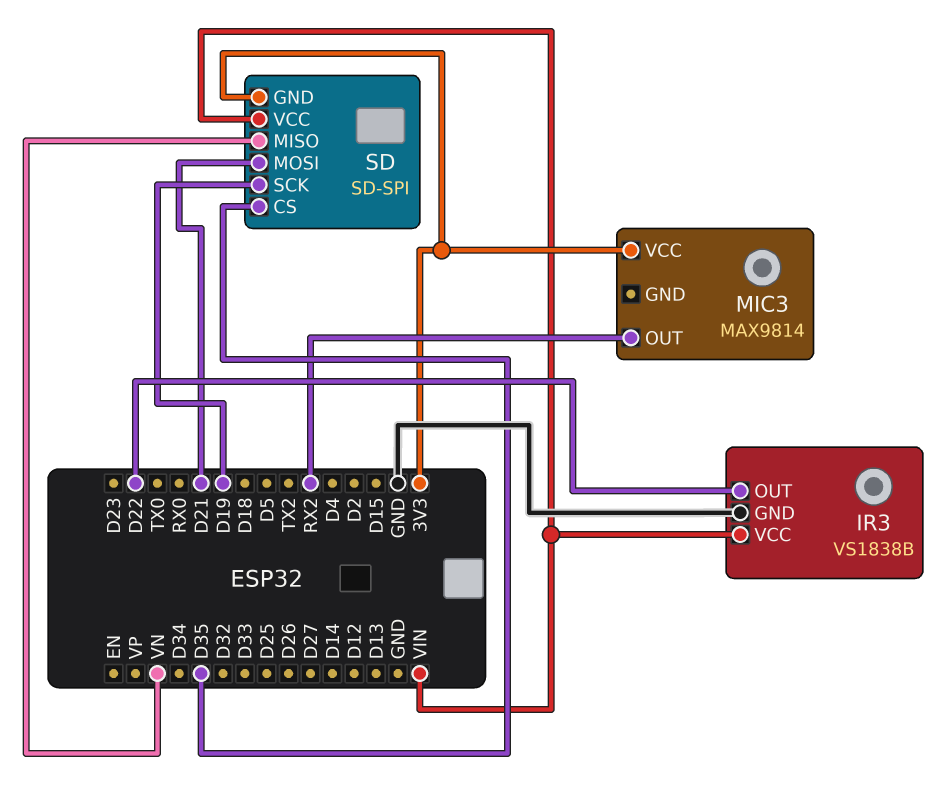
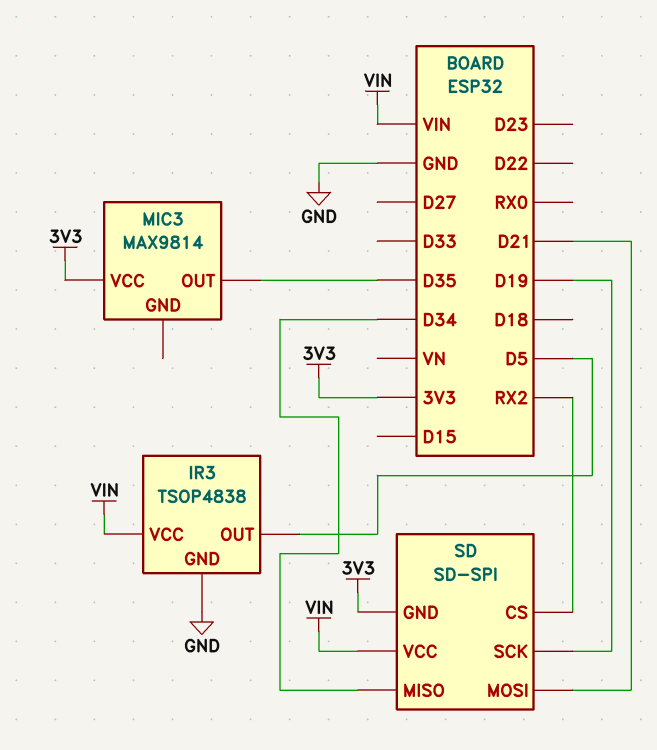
IR3: VS1838B -> TSOP4838
IR3 pin OUT: D22 -> D5
MIC3 pin OUT: RX2 -> D35
SD pin CS: D35 -> RX2
SD pin MISO: VN -> D34

